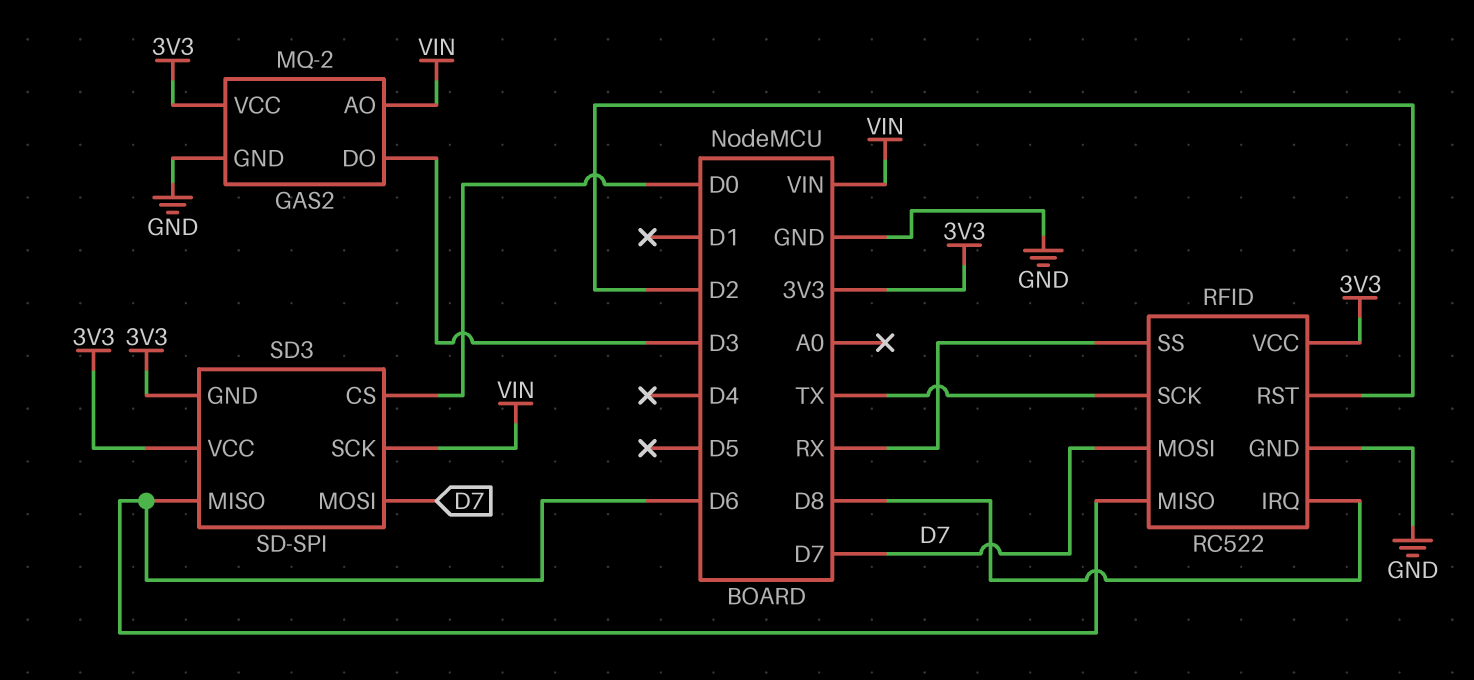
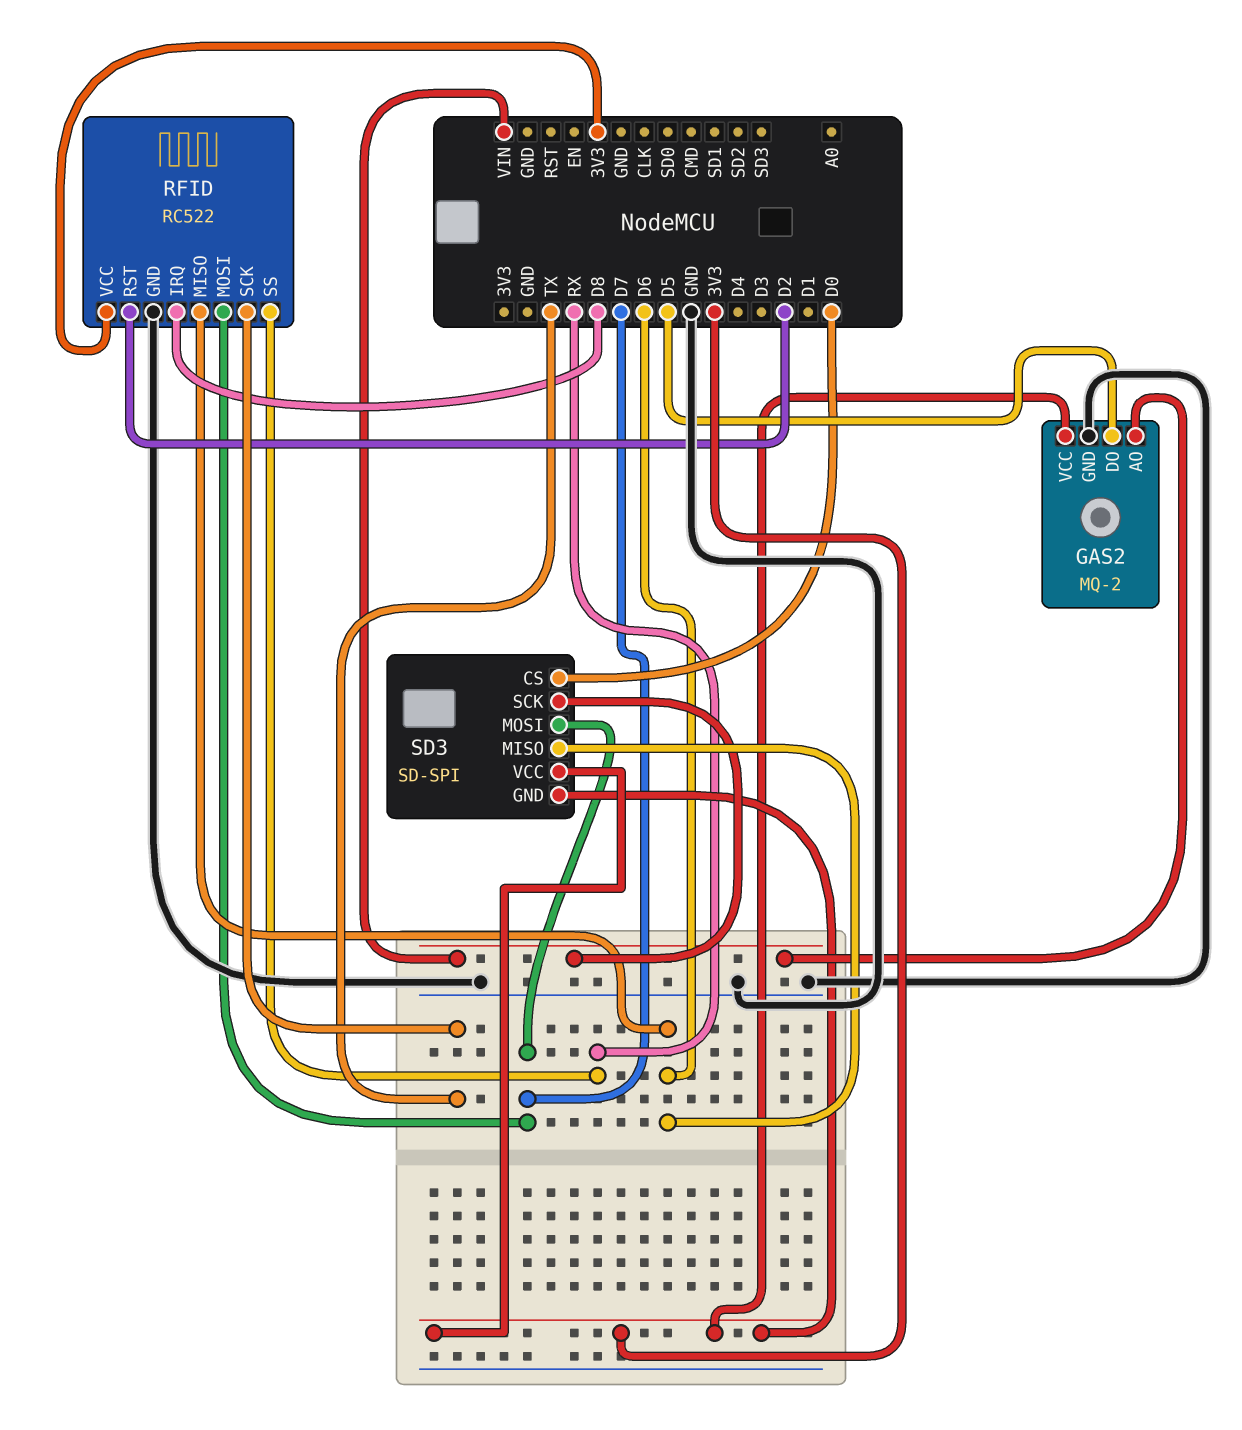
GAS2 pin DO: D3 -> D5

